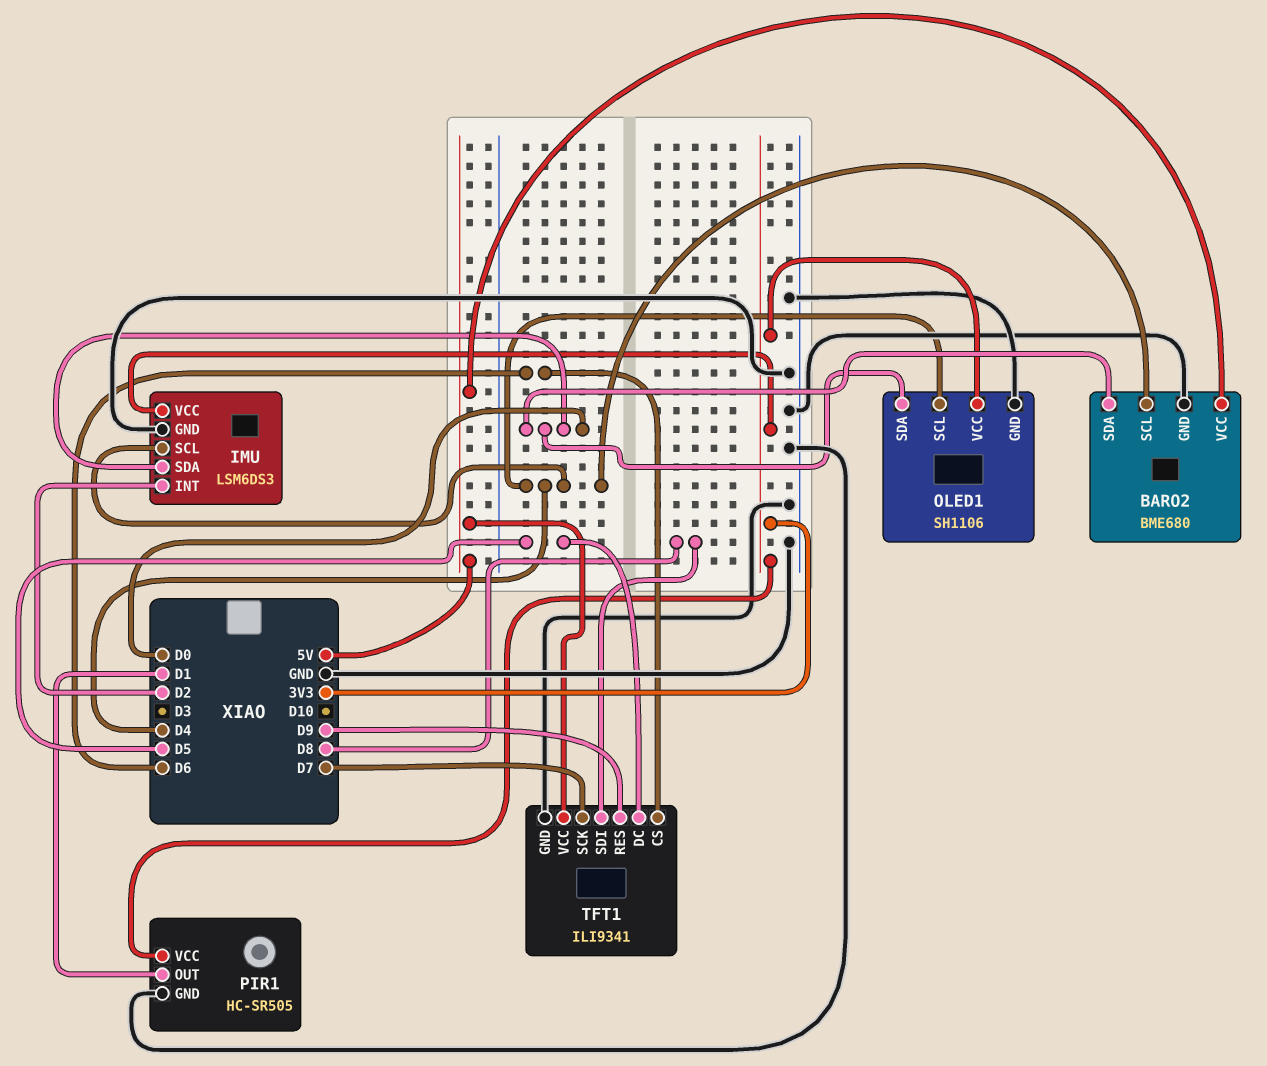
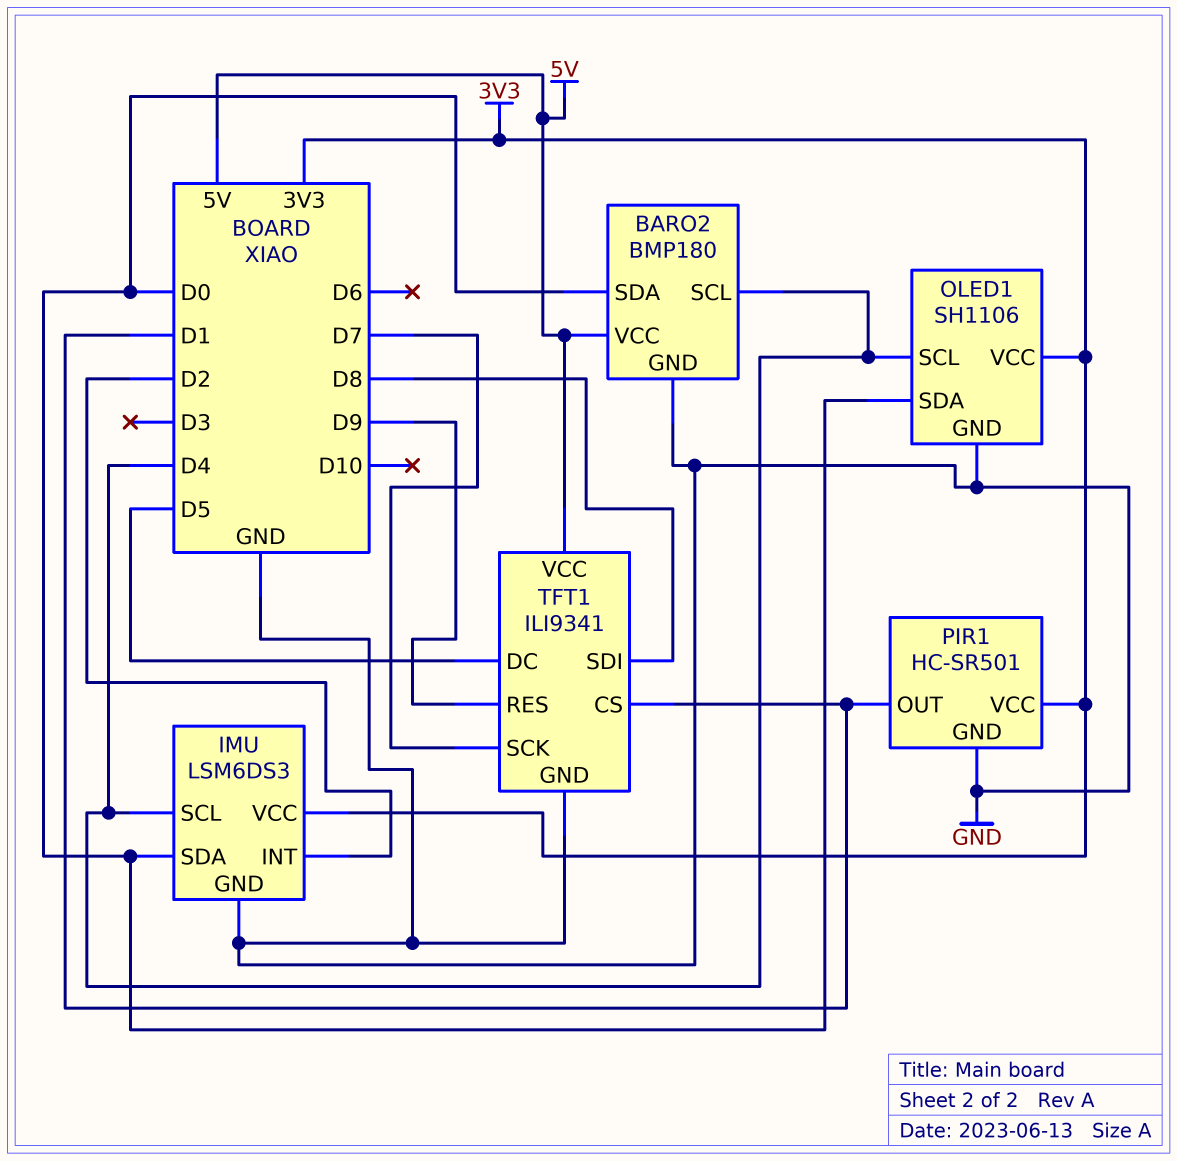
BARO2: BME680 -> BMP180
PIR1: HC-SR505 -> HC-SR501
TFT1 pin CS: D6 -> D1

